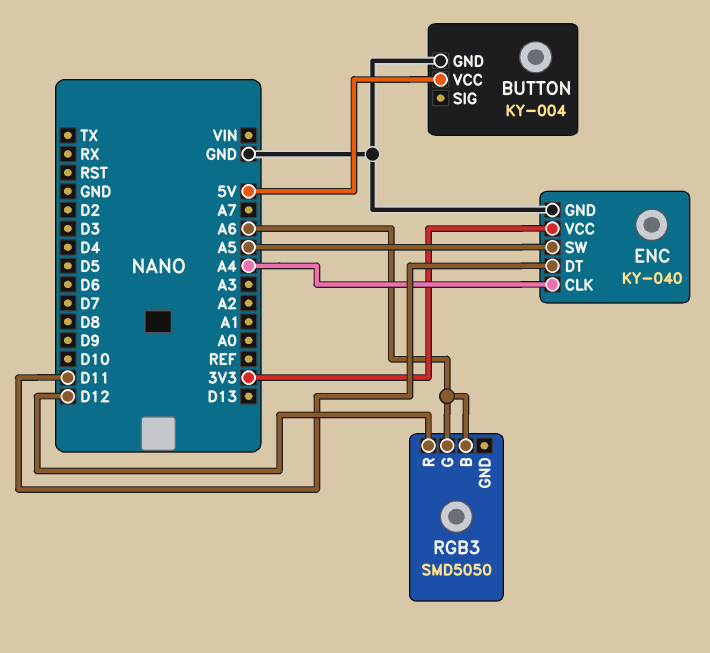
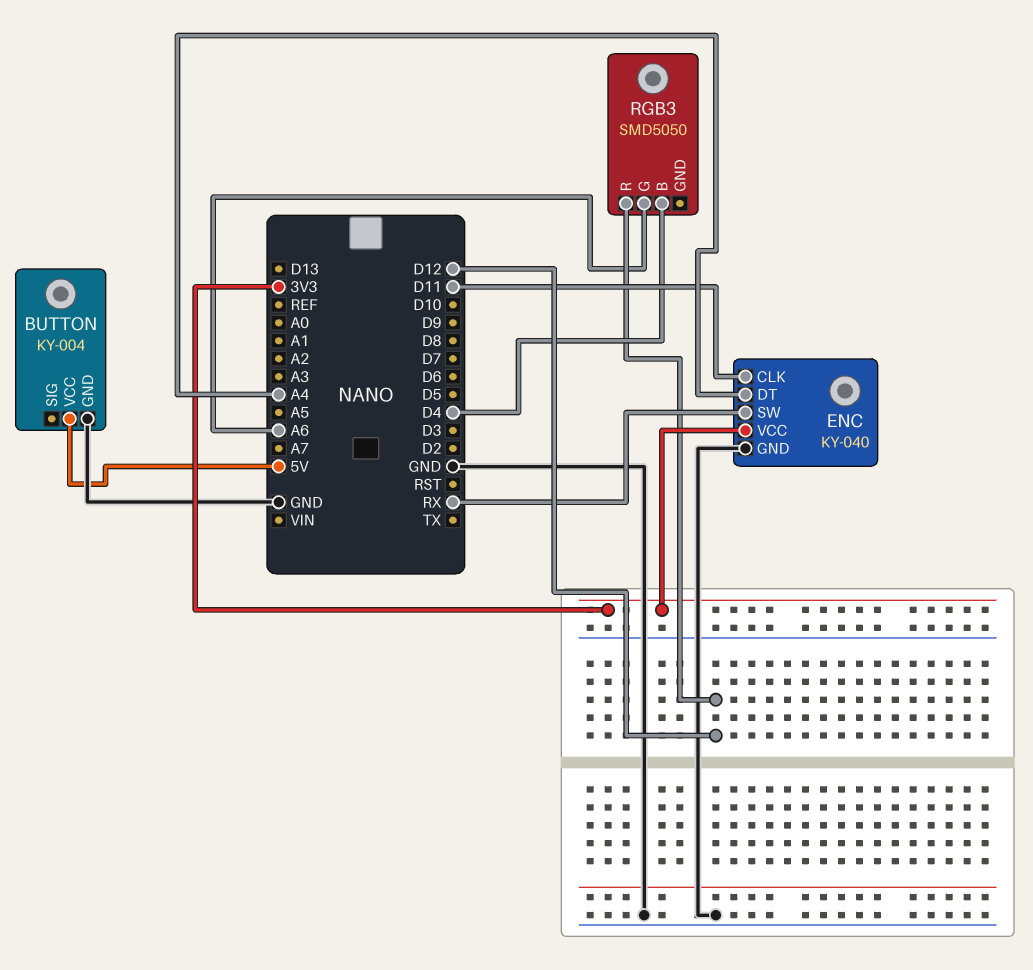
ENC pin CLK: A4 -> D11
ENC pin DT: D11 -> A4
ENC pin SW: A5 -> RX
RGB3 pin B: A6 -> D4

